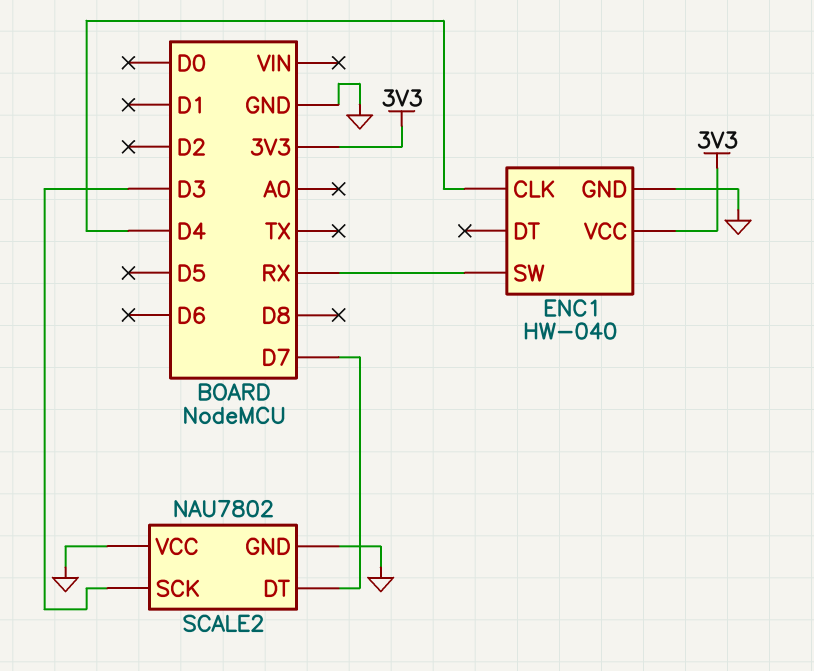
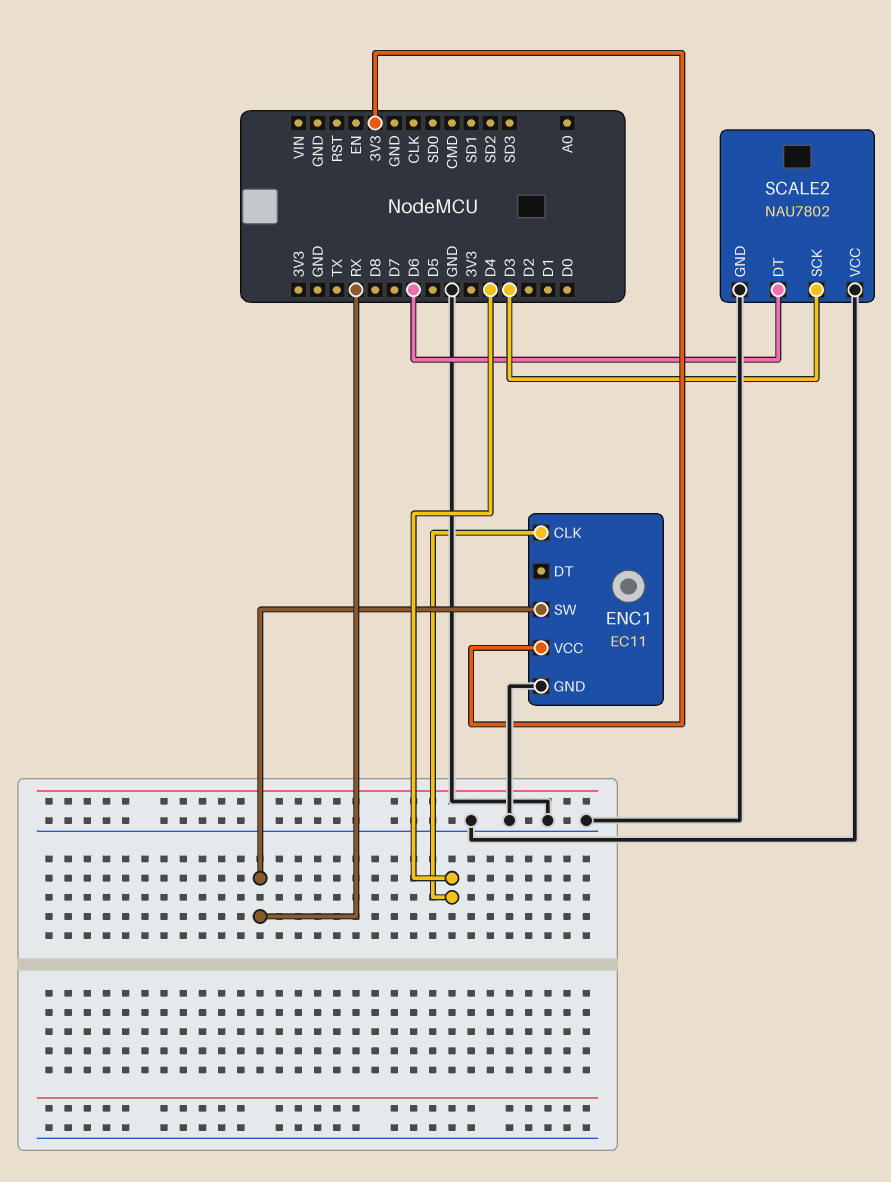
ENC1: HW-040 -> EC11
SCALE2 pin DT: D7 -> D6

